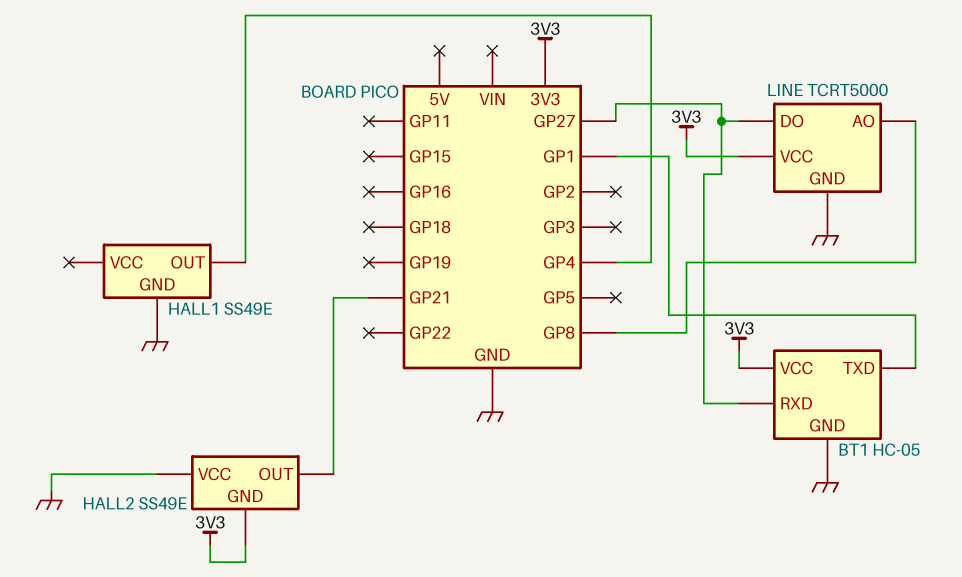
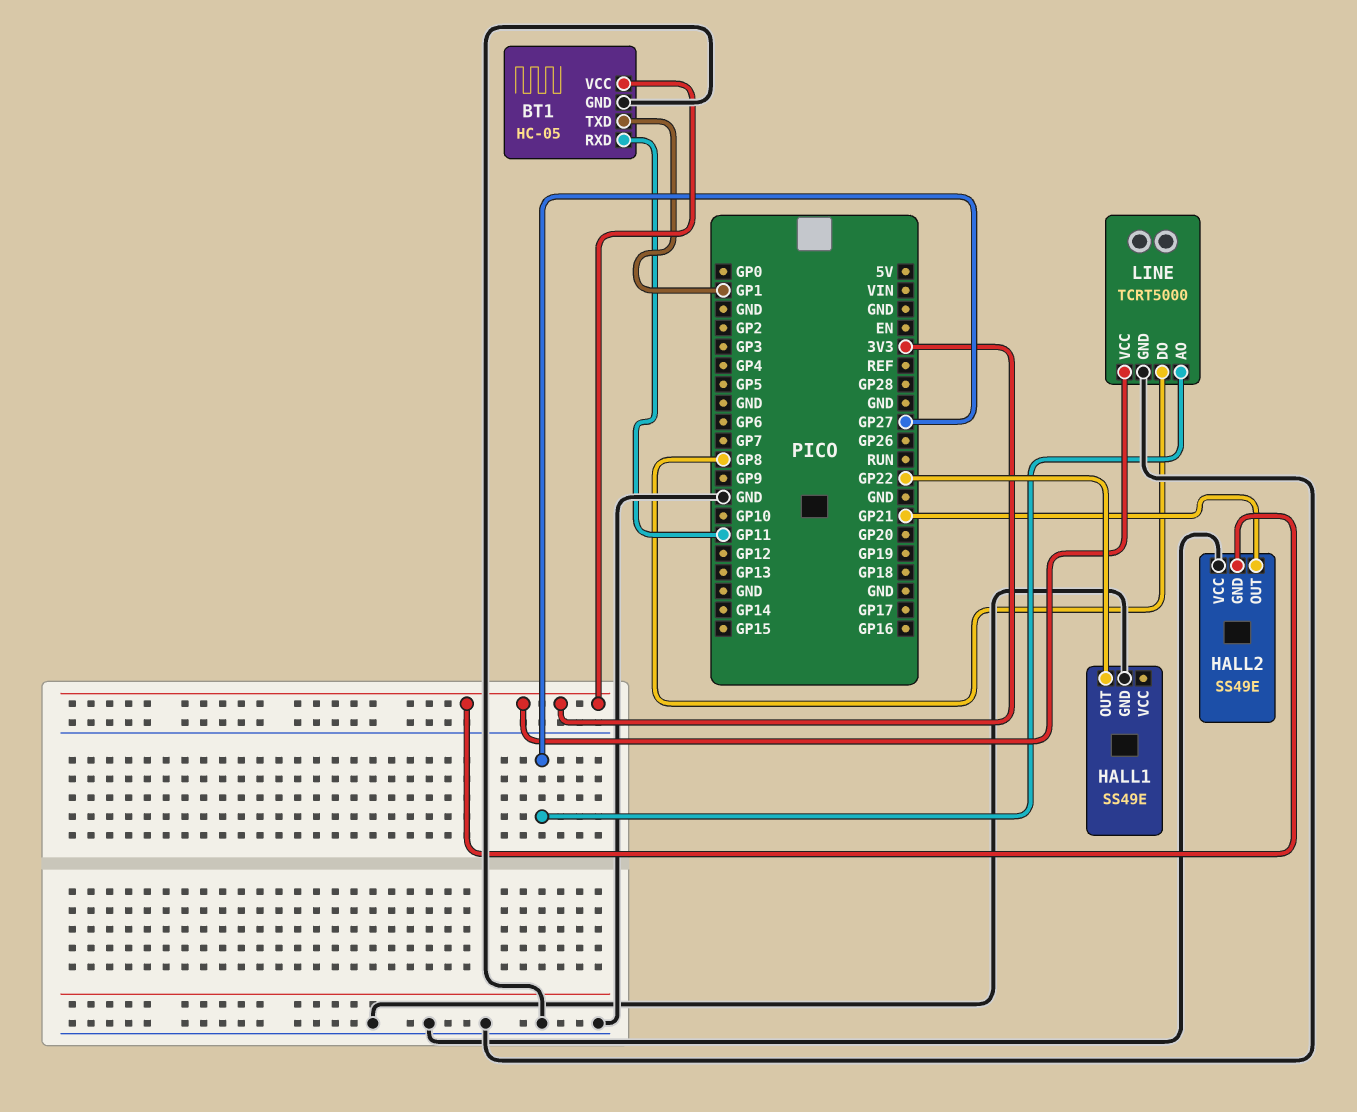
BT1 pin RXD: GP27 -> GP11
HALL1 pin OUT: GP4 -> GP22
LINE pin AO: GP8 -> GP27
LINE pin DO: GP27 -> GP8

